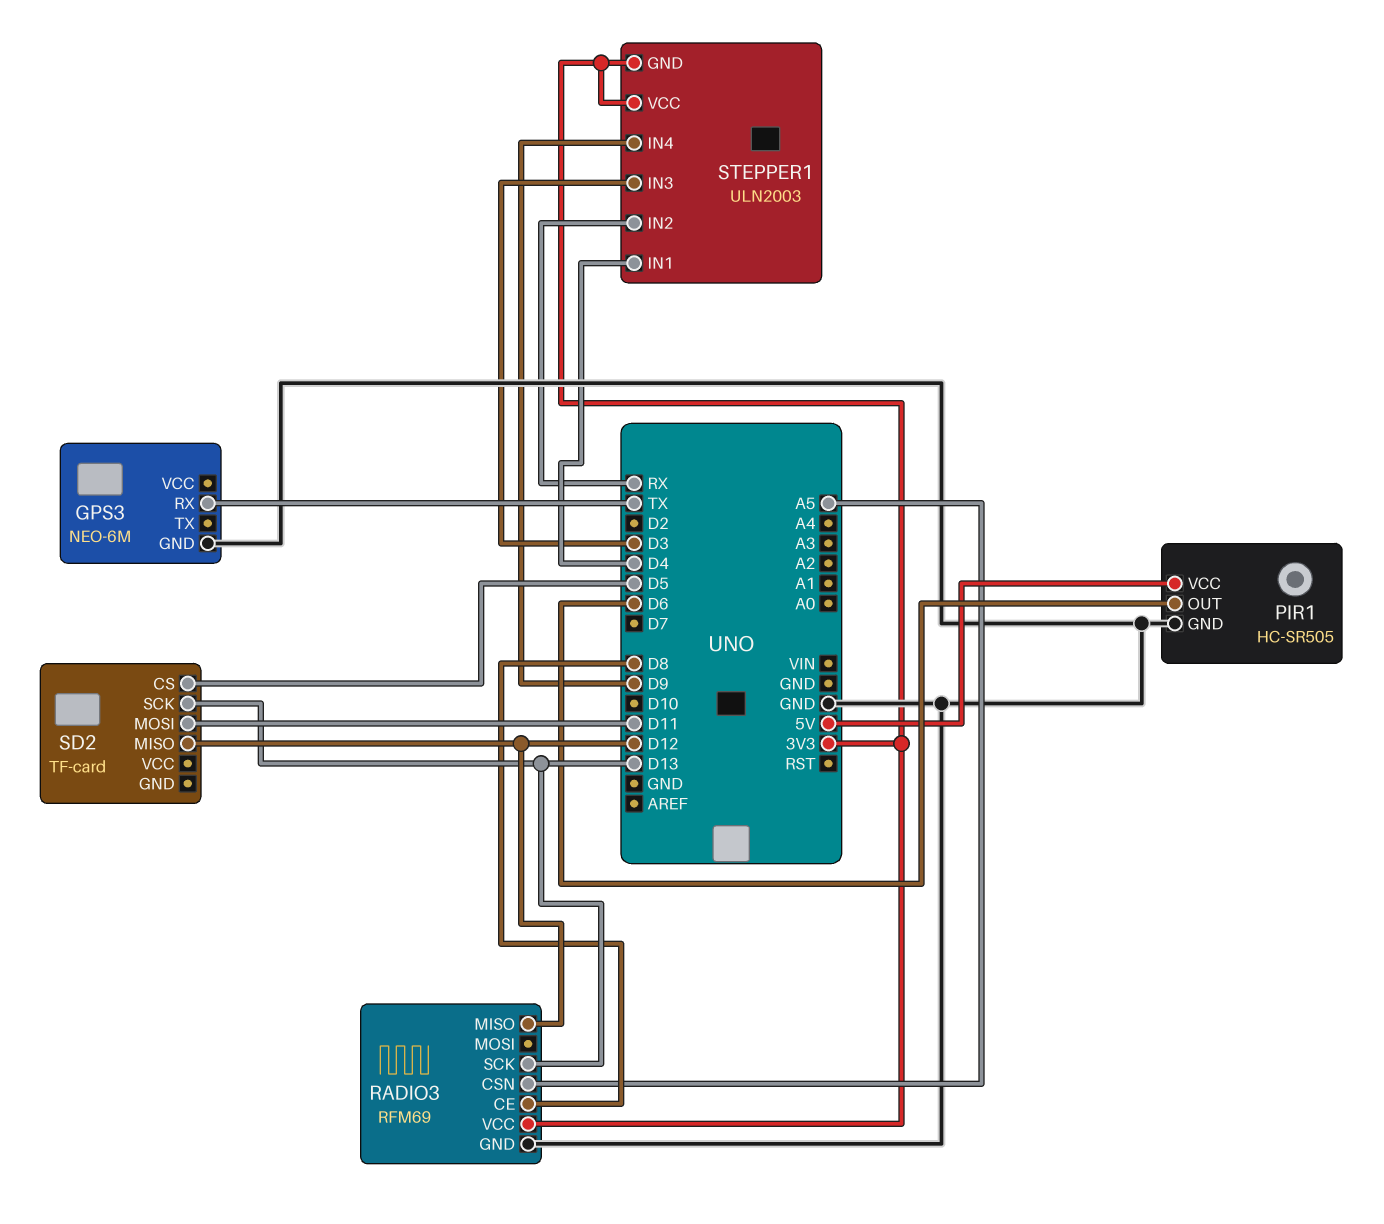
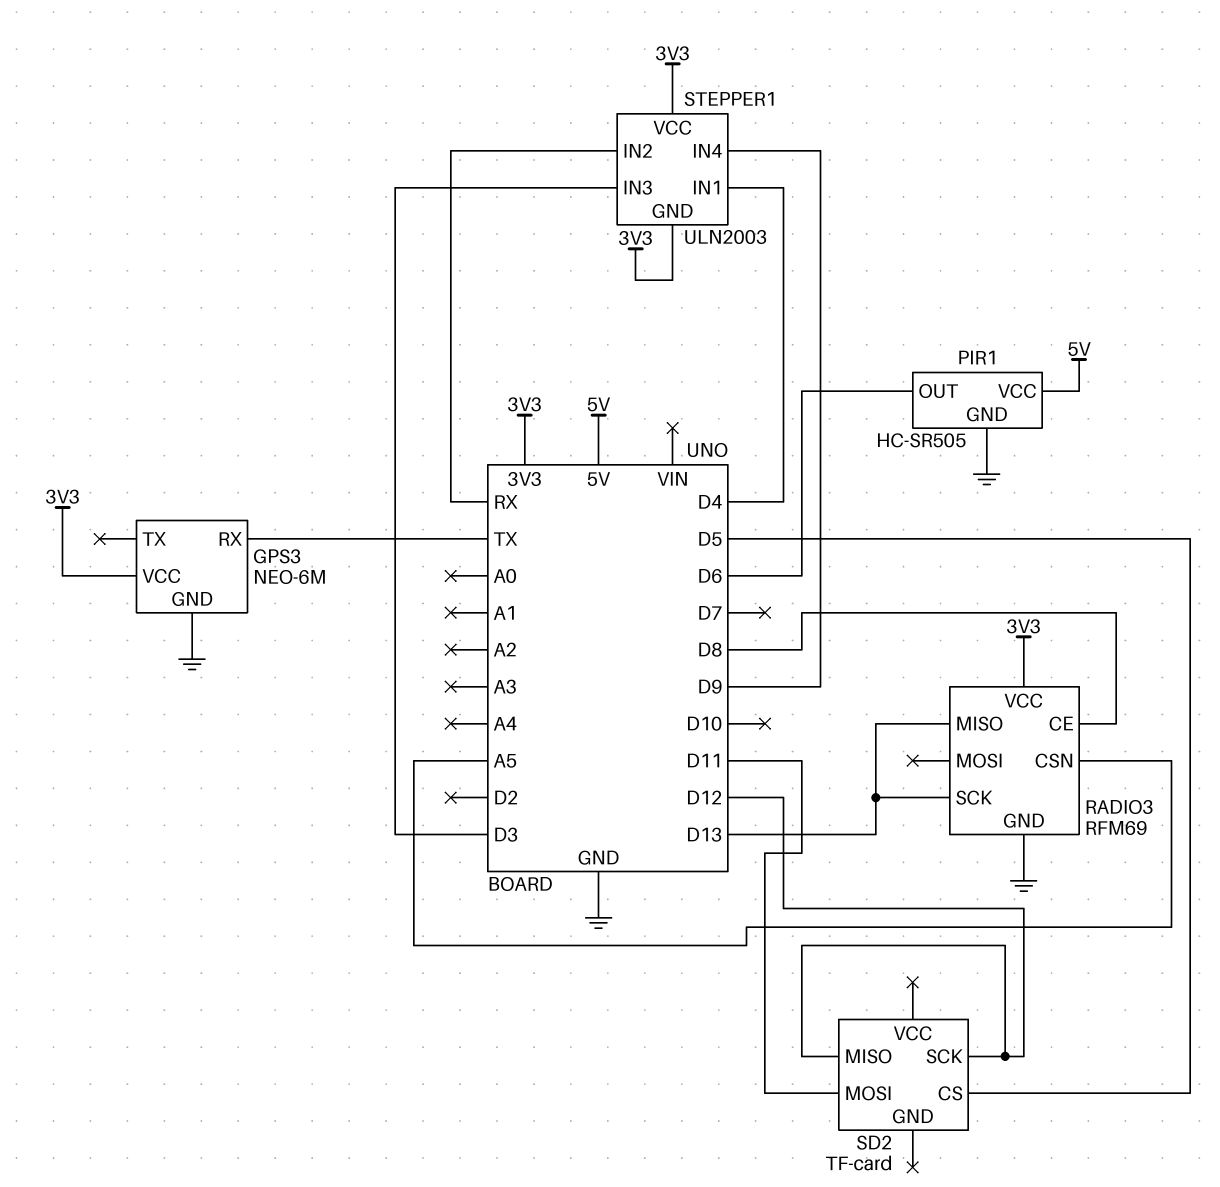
GPS3 pin VCC: none -> 3V3
RADIO3 pin MISO: D12 -> D13
SD2 pin SCK: D13 -> D12

